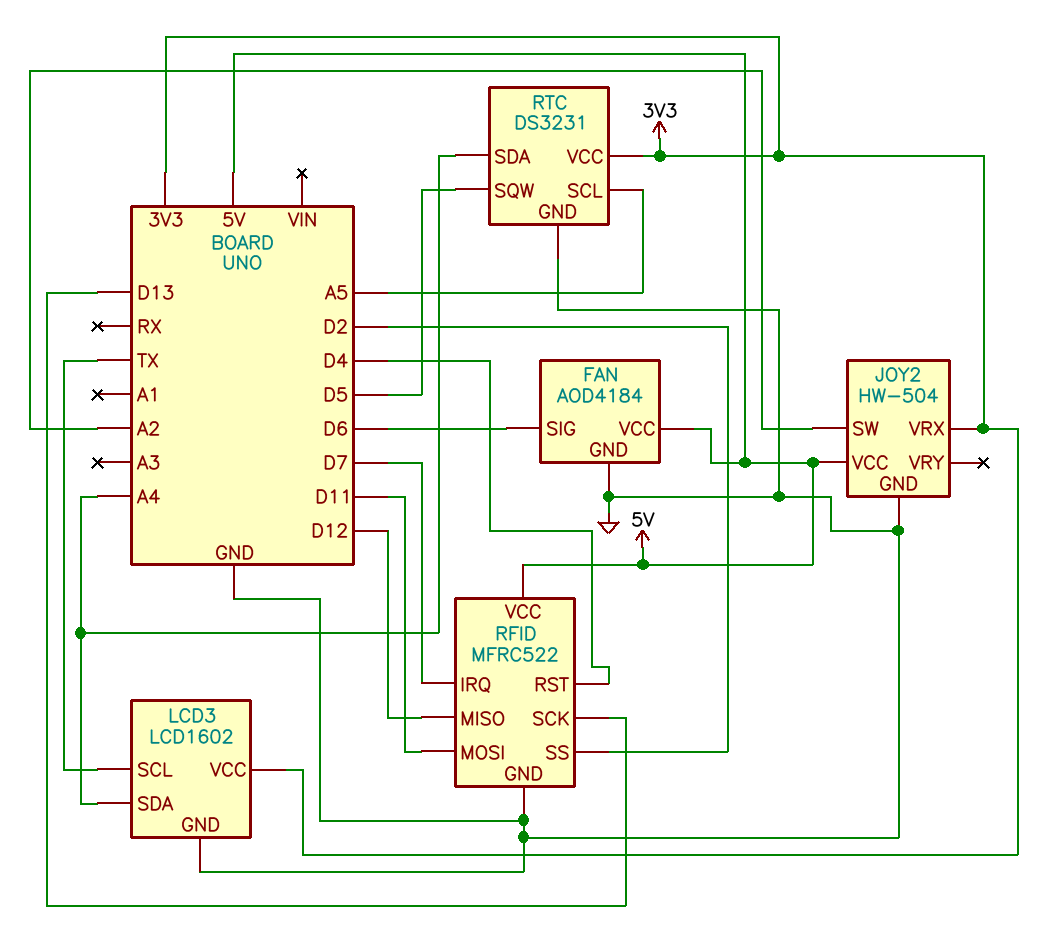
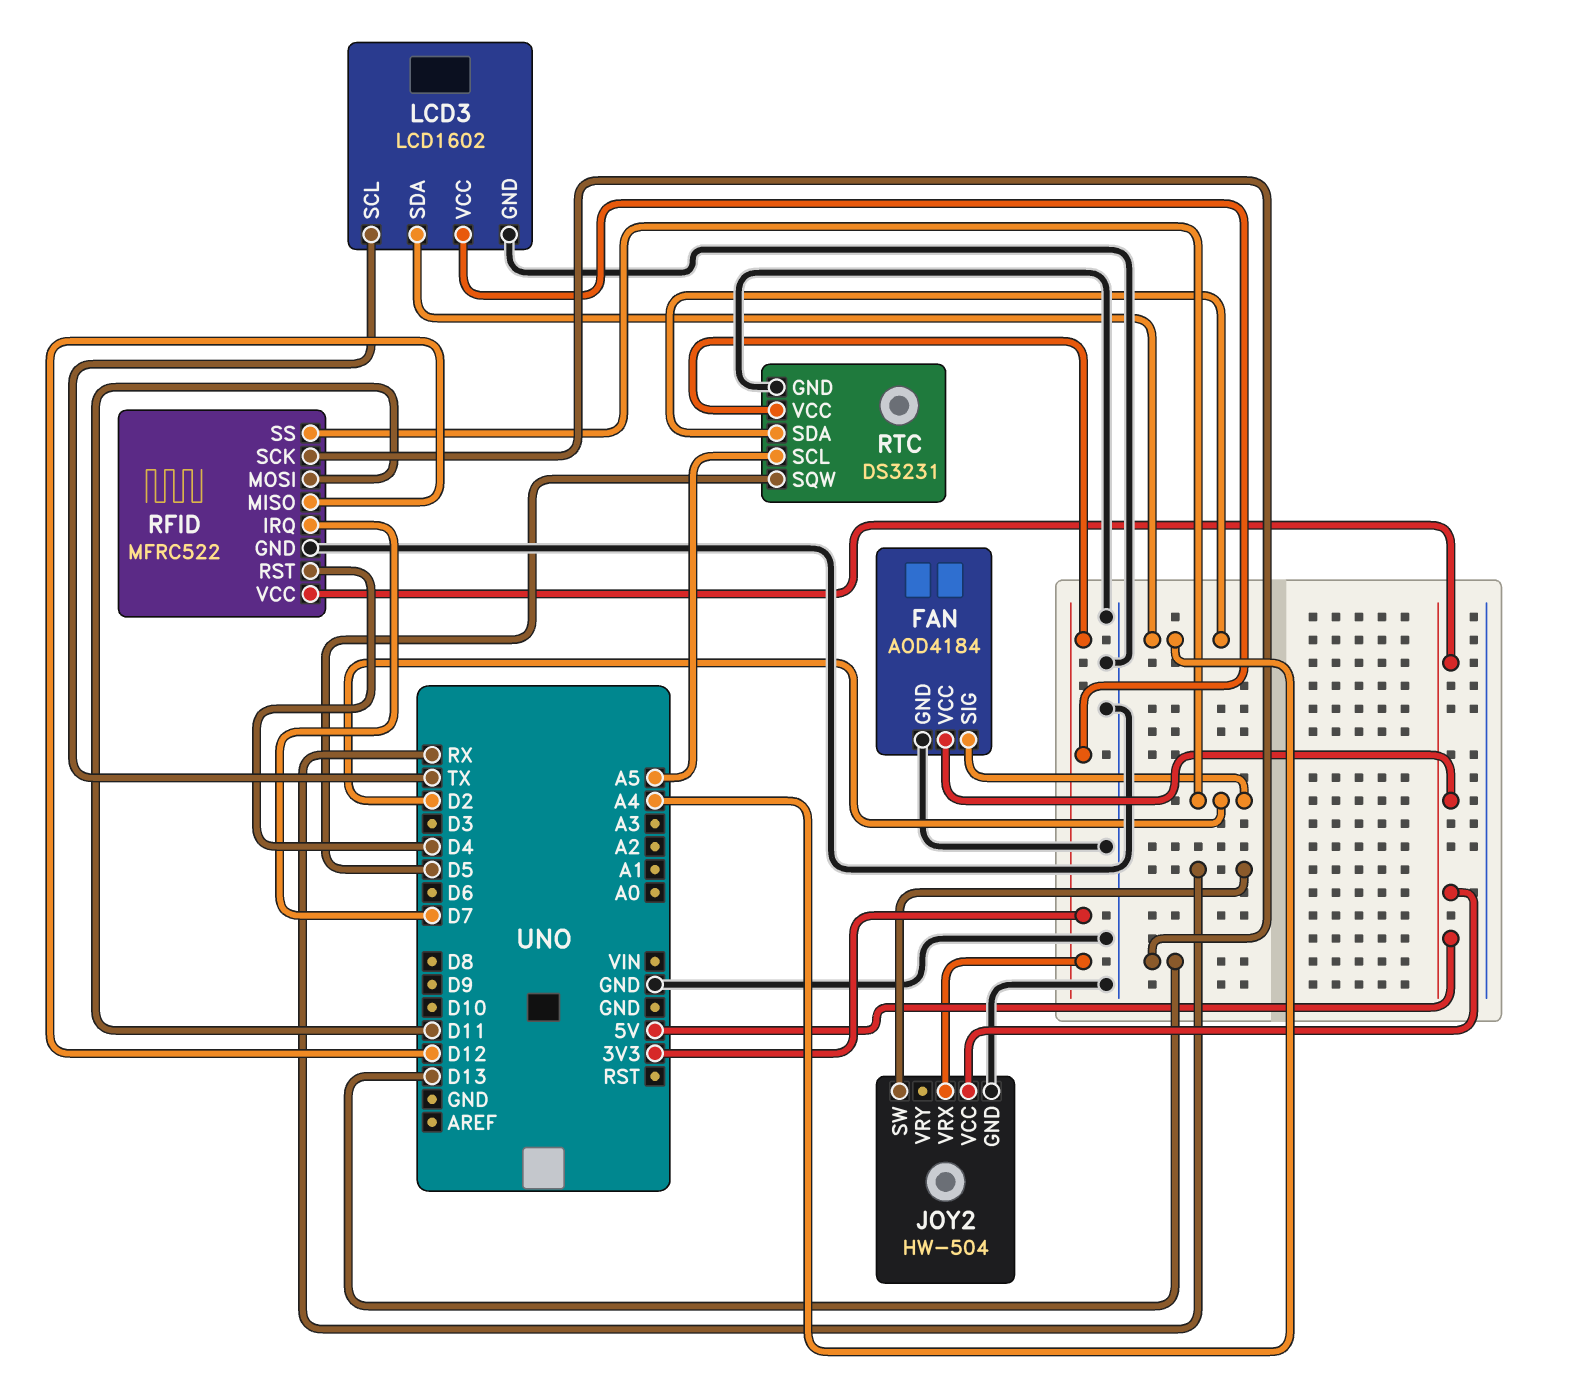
FAN pin SIG: D6 -> D2
JOY2 pin SW: A2 -> RX

